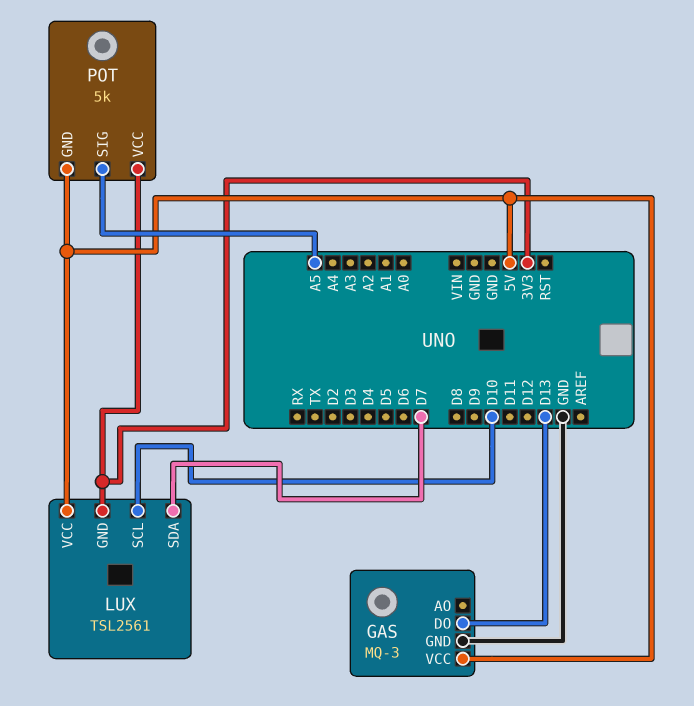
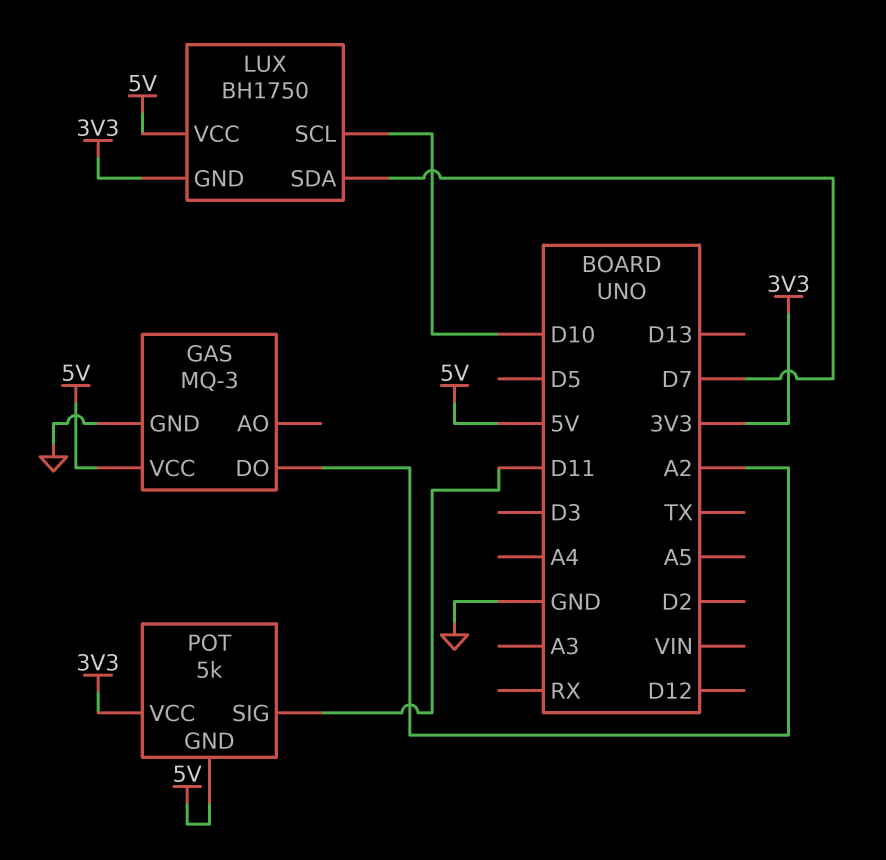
GAS pin DO: D13 -> A2
LUX: TSL2561 -> BH1750
POT pin SIG: A5 -> D11

